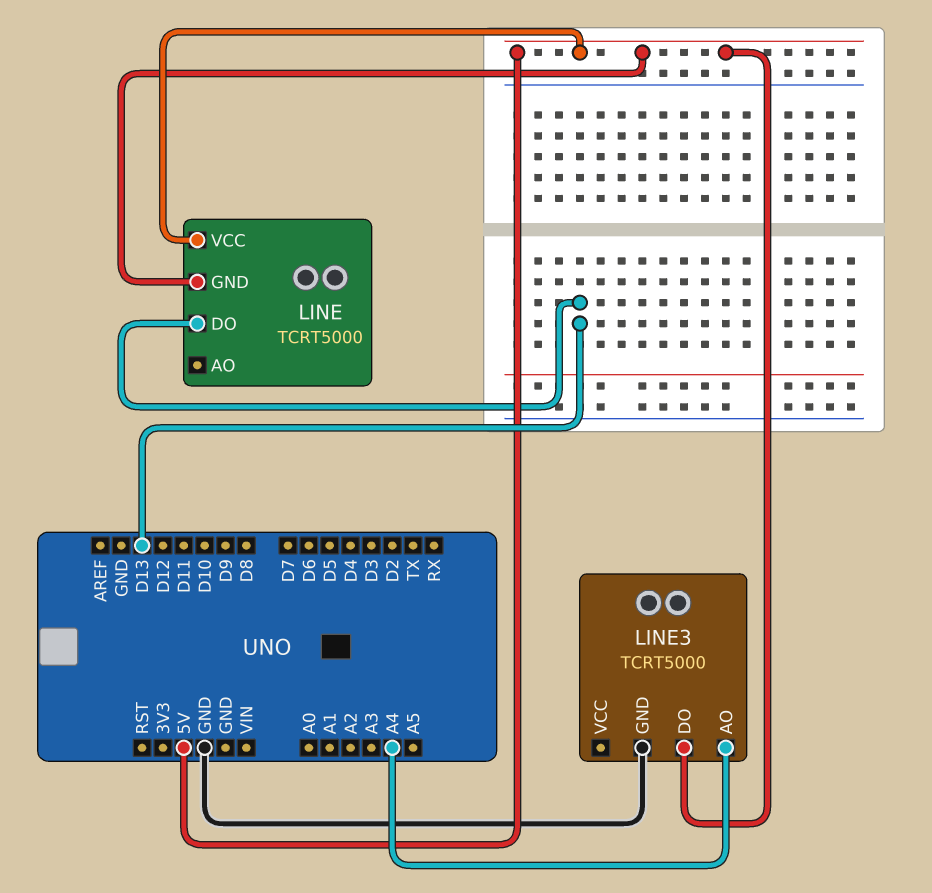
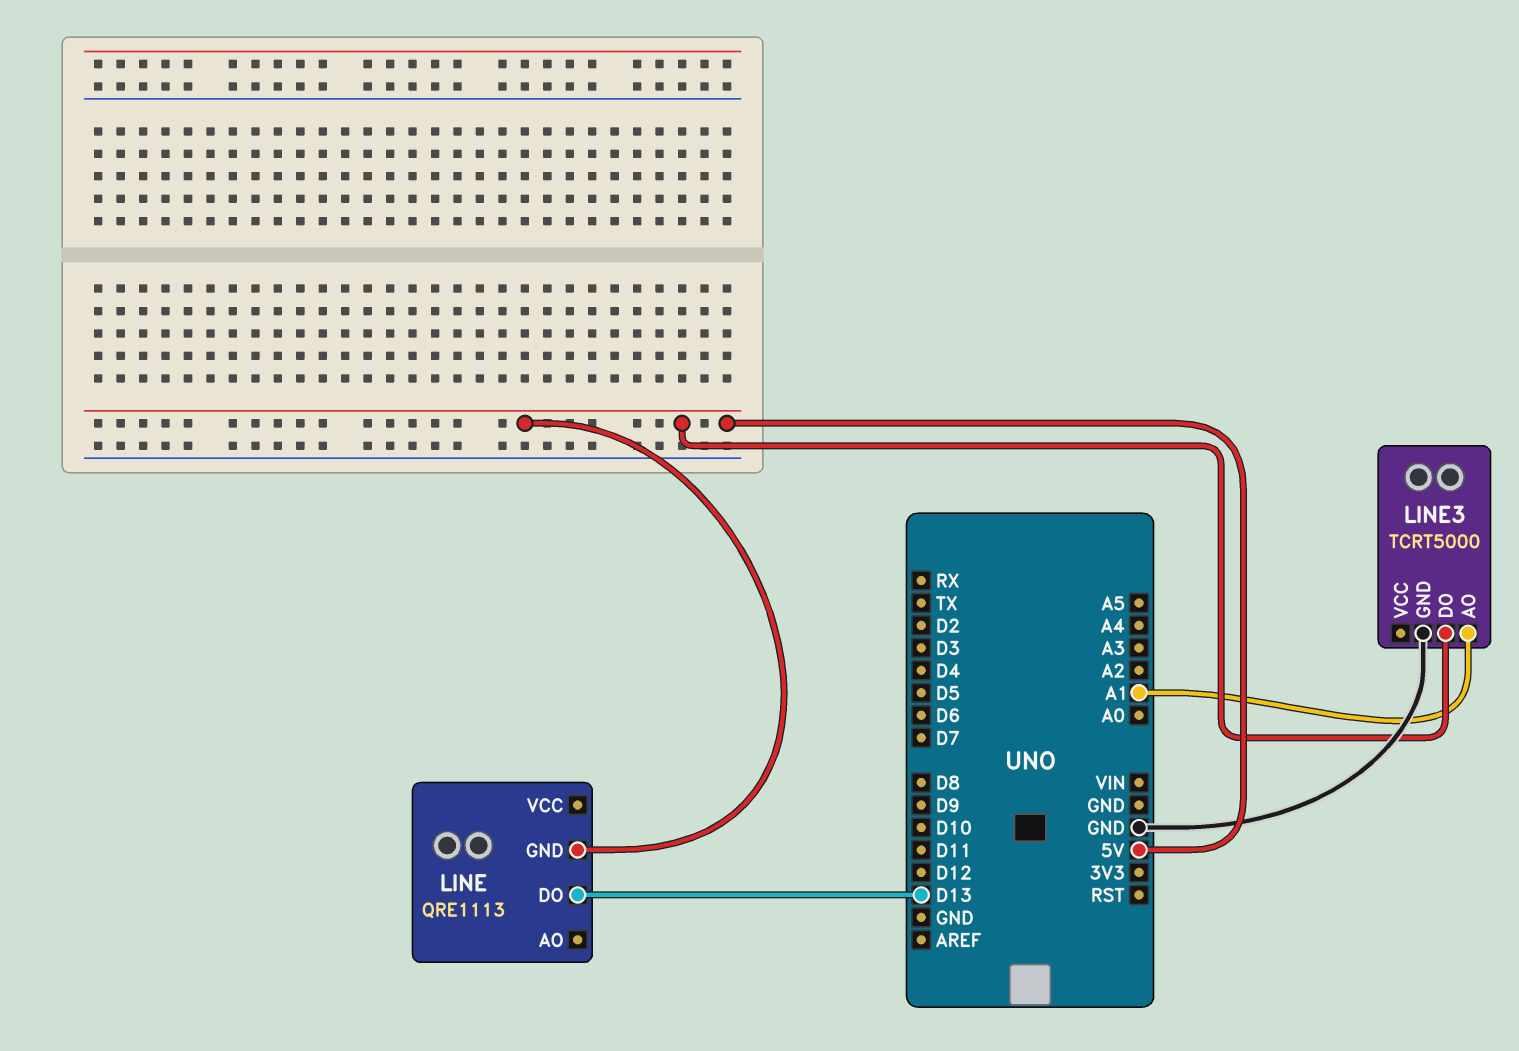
LINE: TCRT5000 -> QRE1113
LINE pin VCC: 5V -> none
LINE3 pin AO: A4 -> A1

